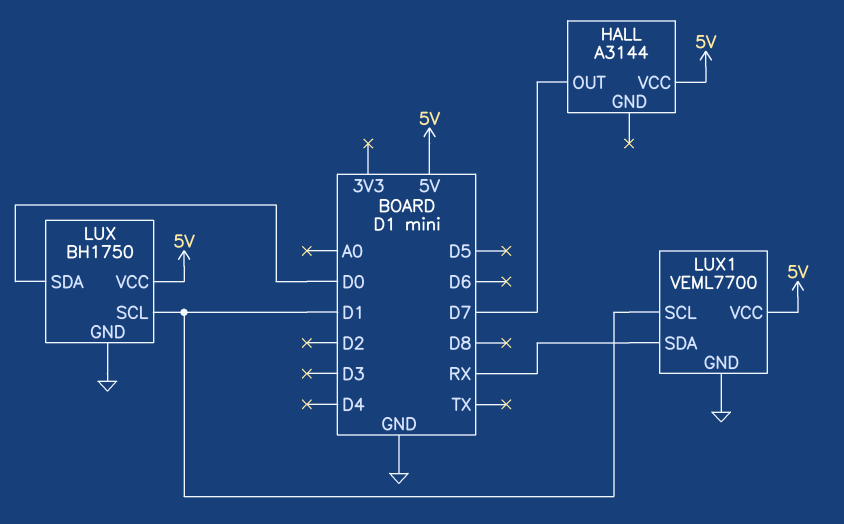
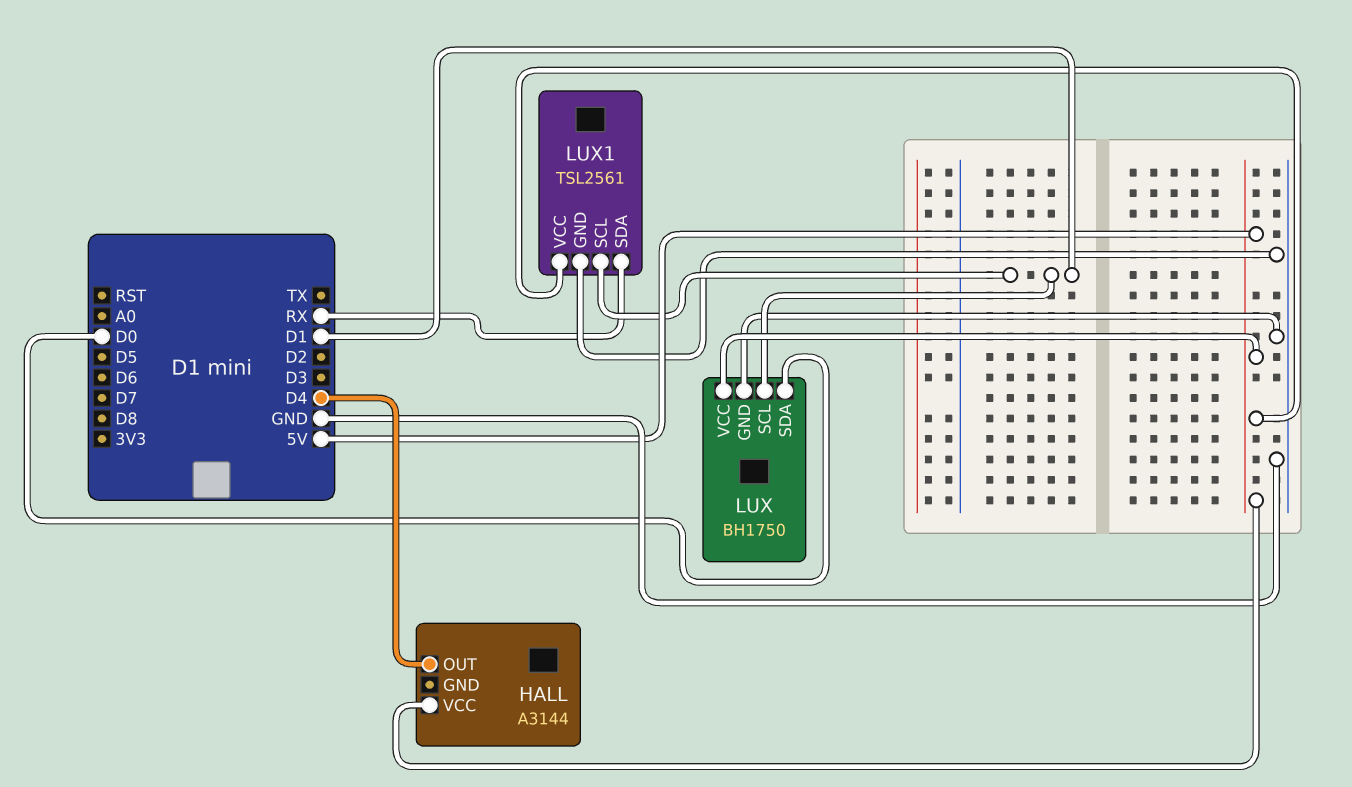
HALL pin OUT: D7 -> D4
LUX1: VEML7700 -> TSL2561

